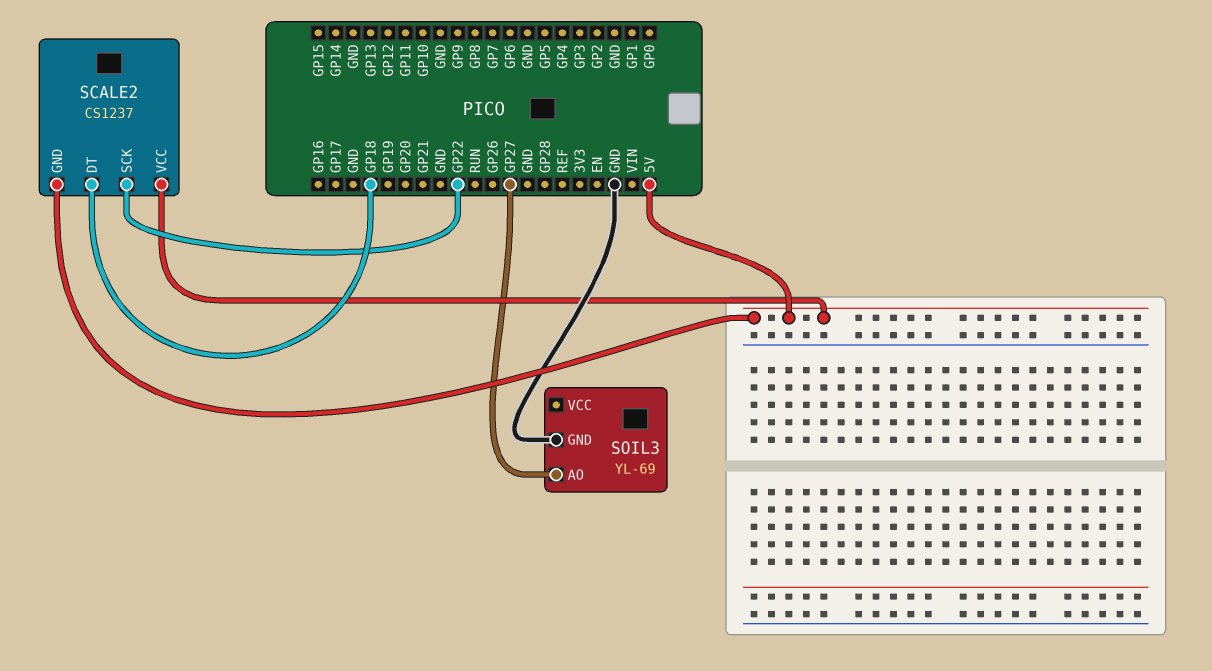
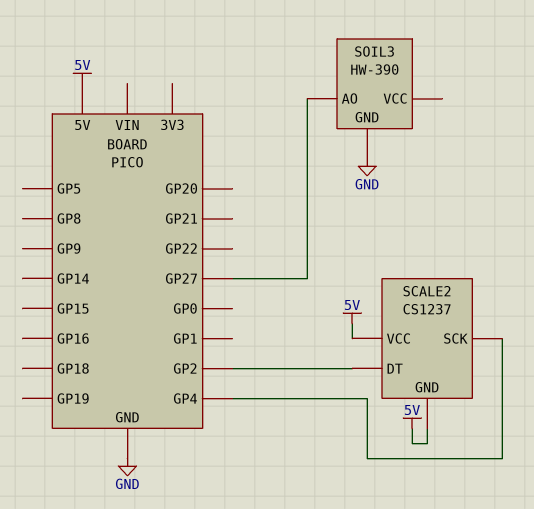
SCALE2 pin DT: GP18 -> GP2
SCALE2 pin SCK: GP22 -> GP4
SOIL3: YL-69 -> HW-390

